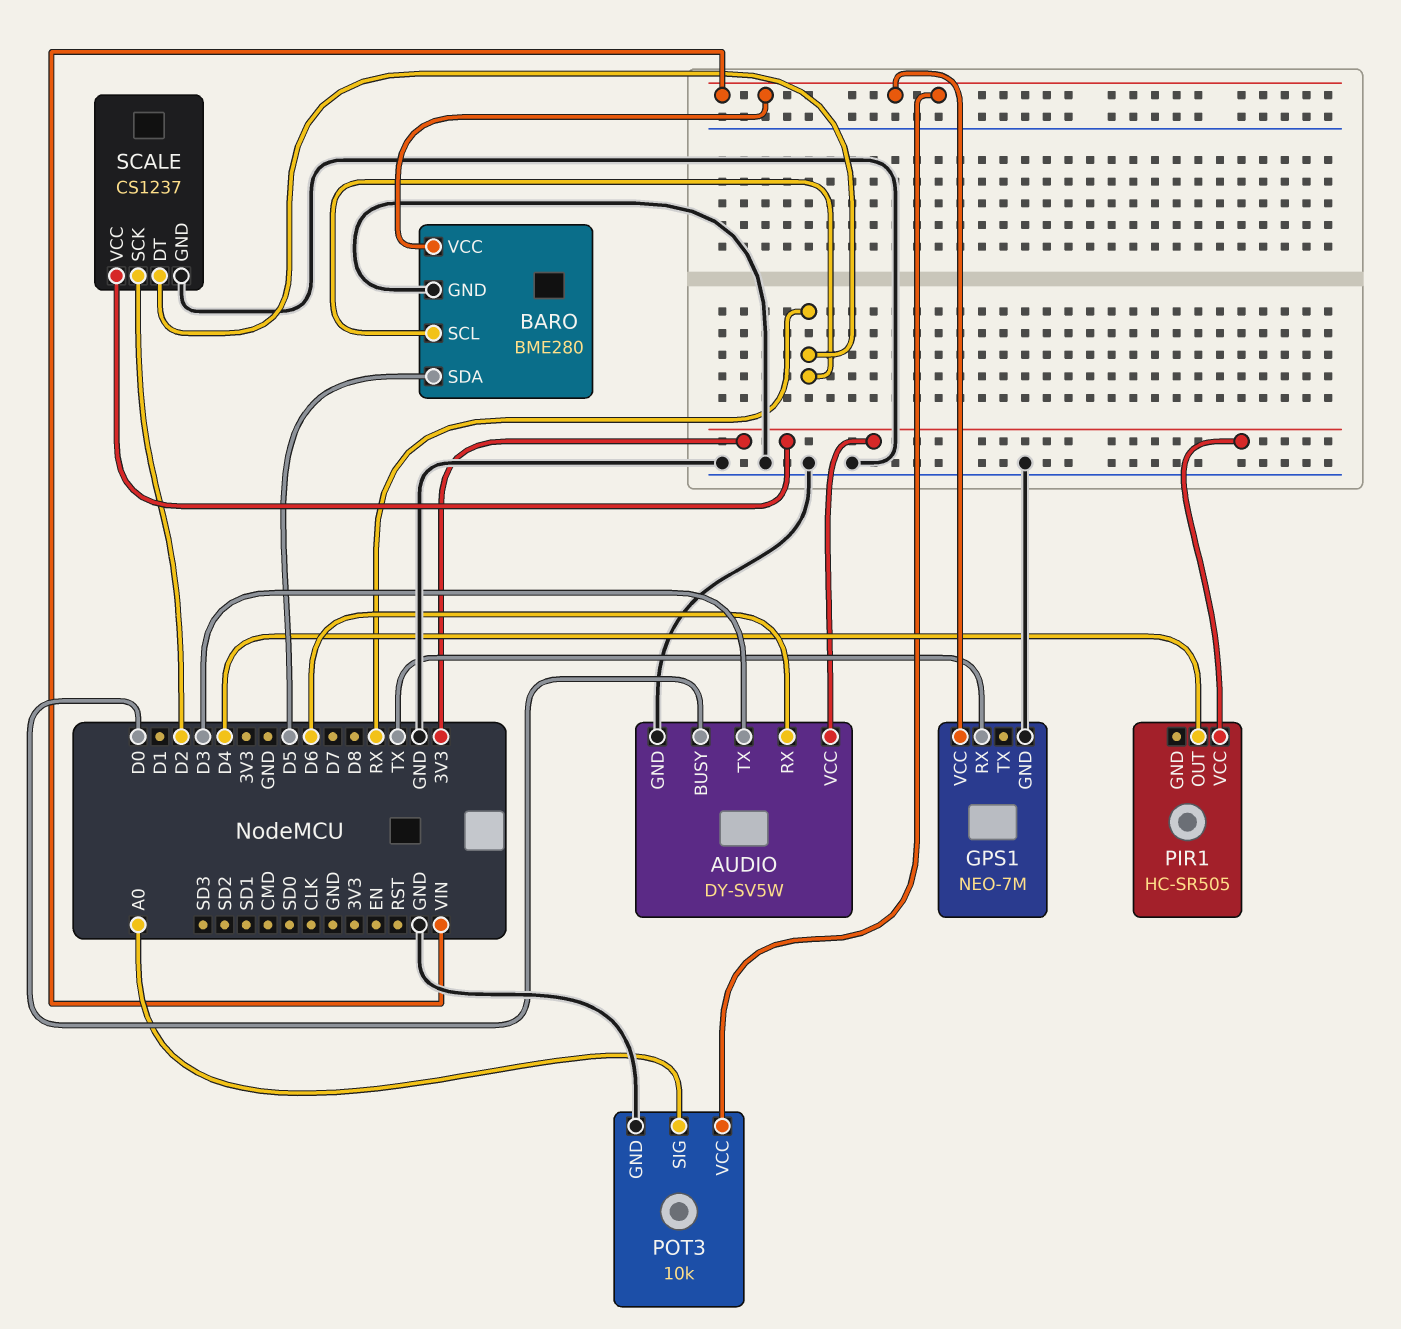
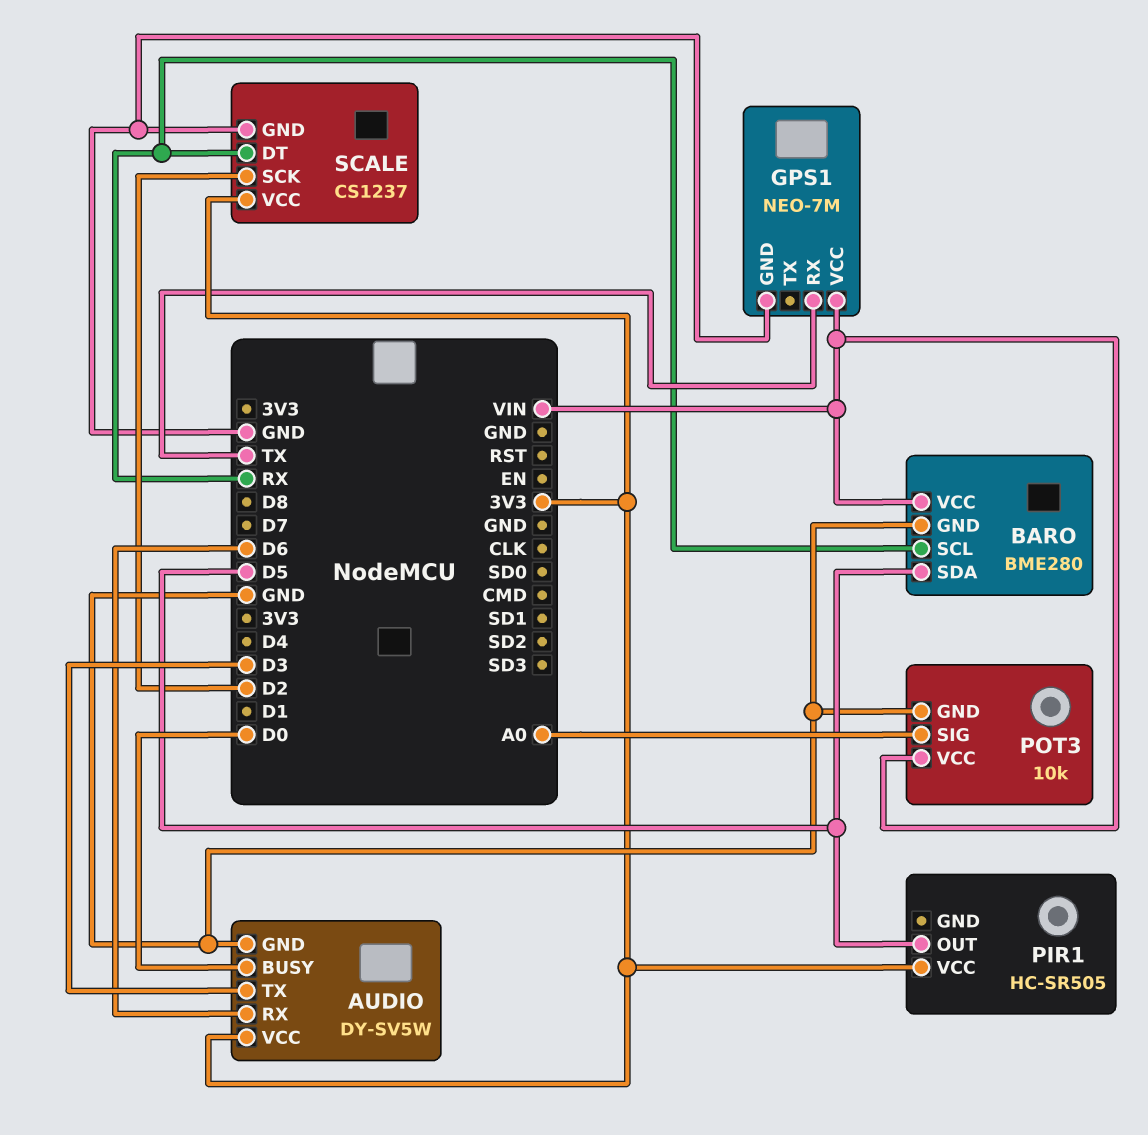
PIR1 pin OUT: D4 -> D5

